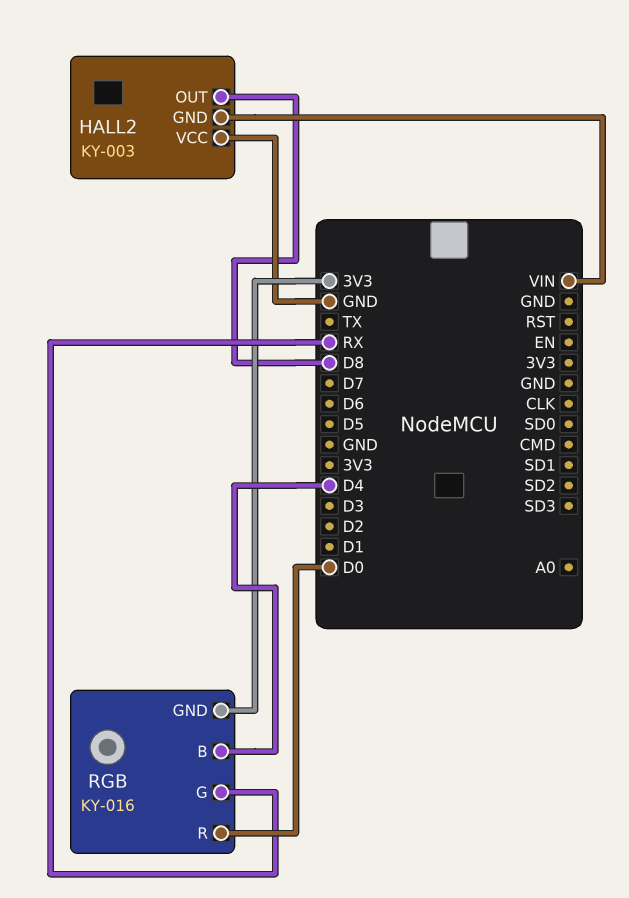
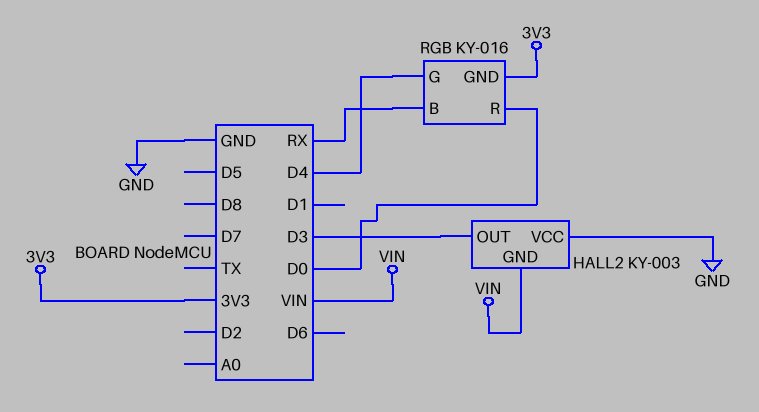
HALL2 pin OUT: D8 -> D3
RGB pin B: D4 -> RX
RGB pin G: RX -> D4

